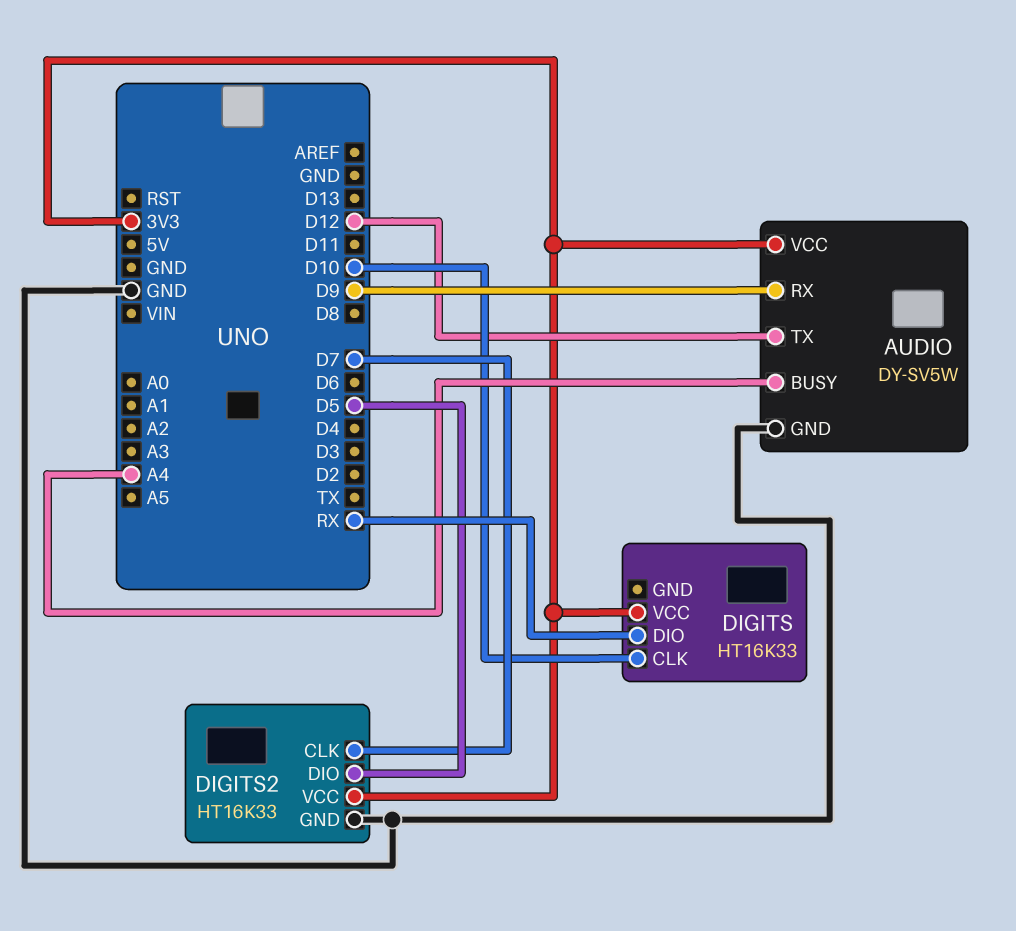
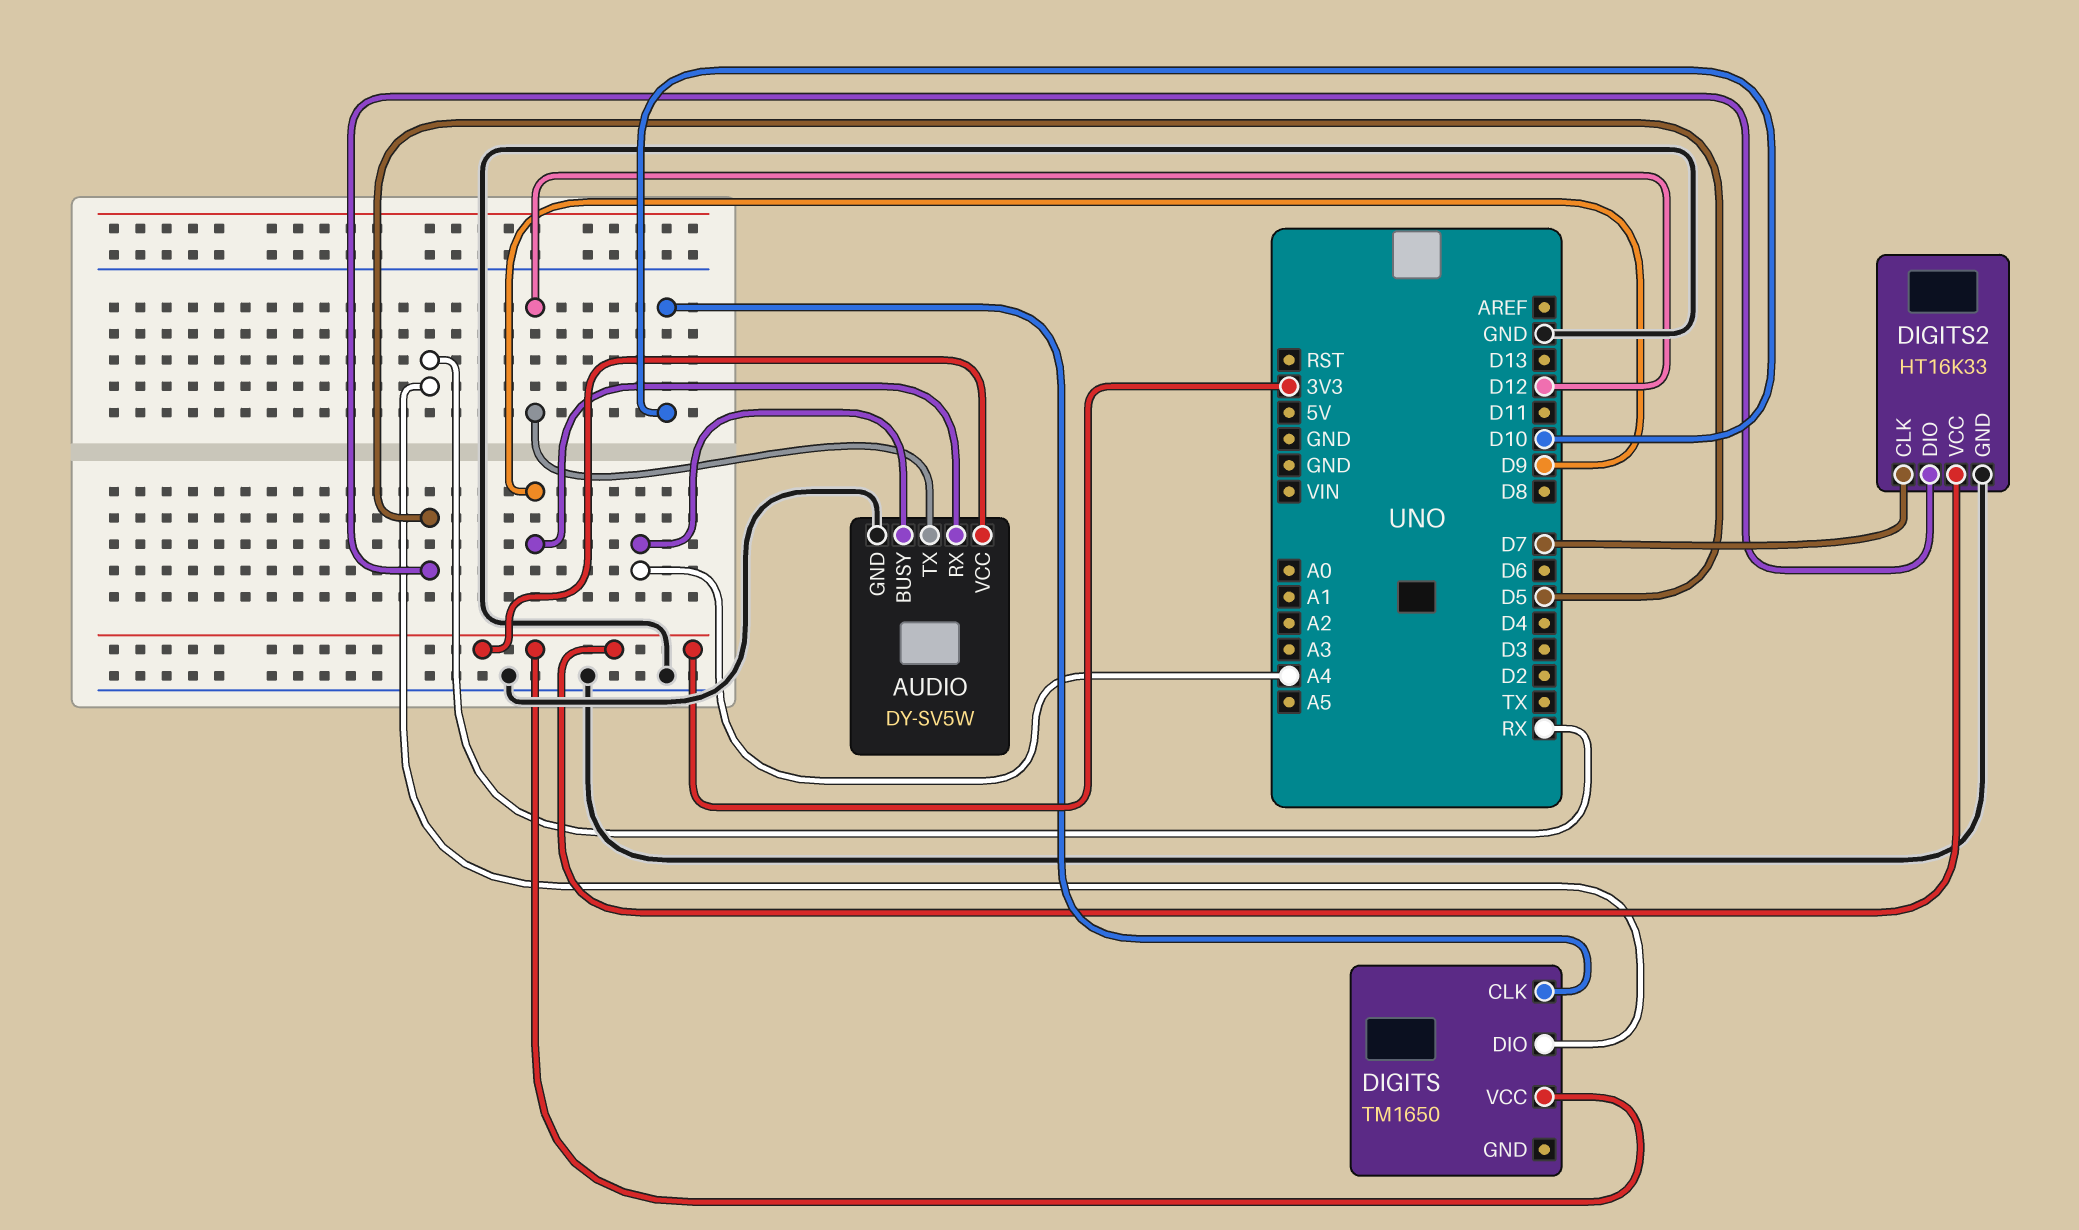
DIGITS: HT16K33 -> TM1650

